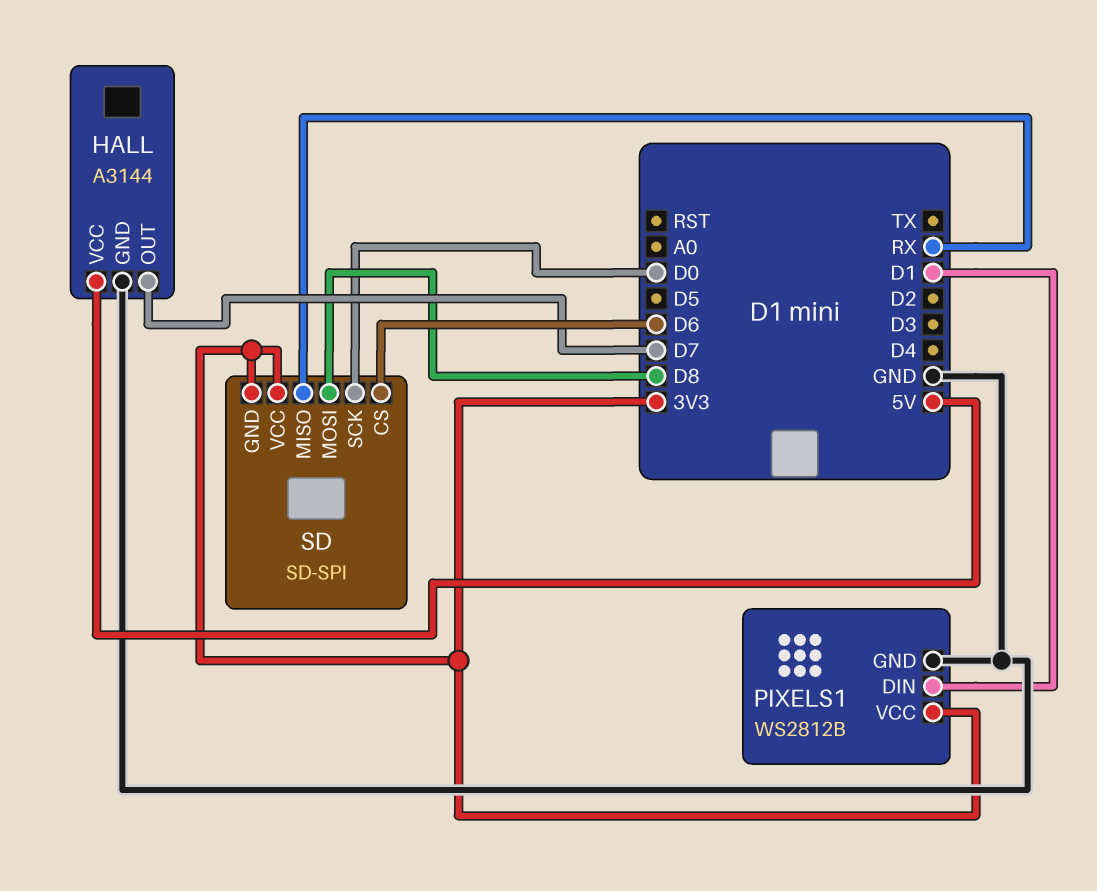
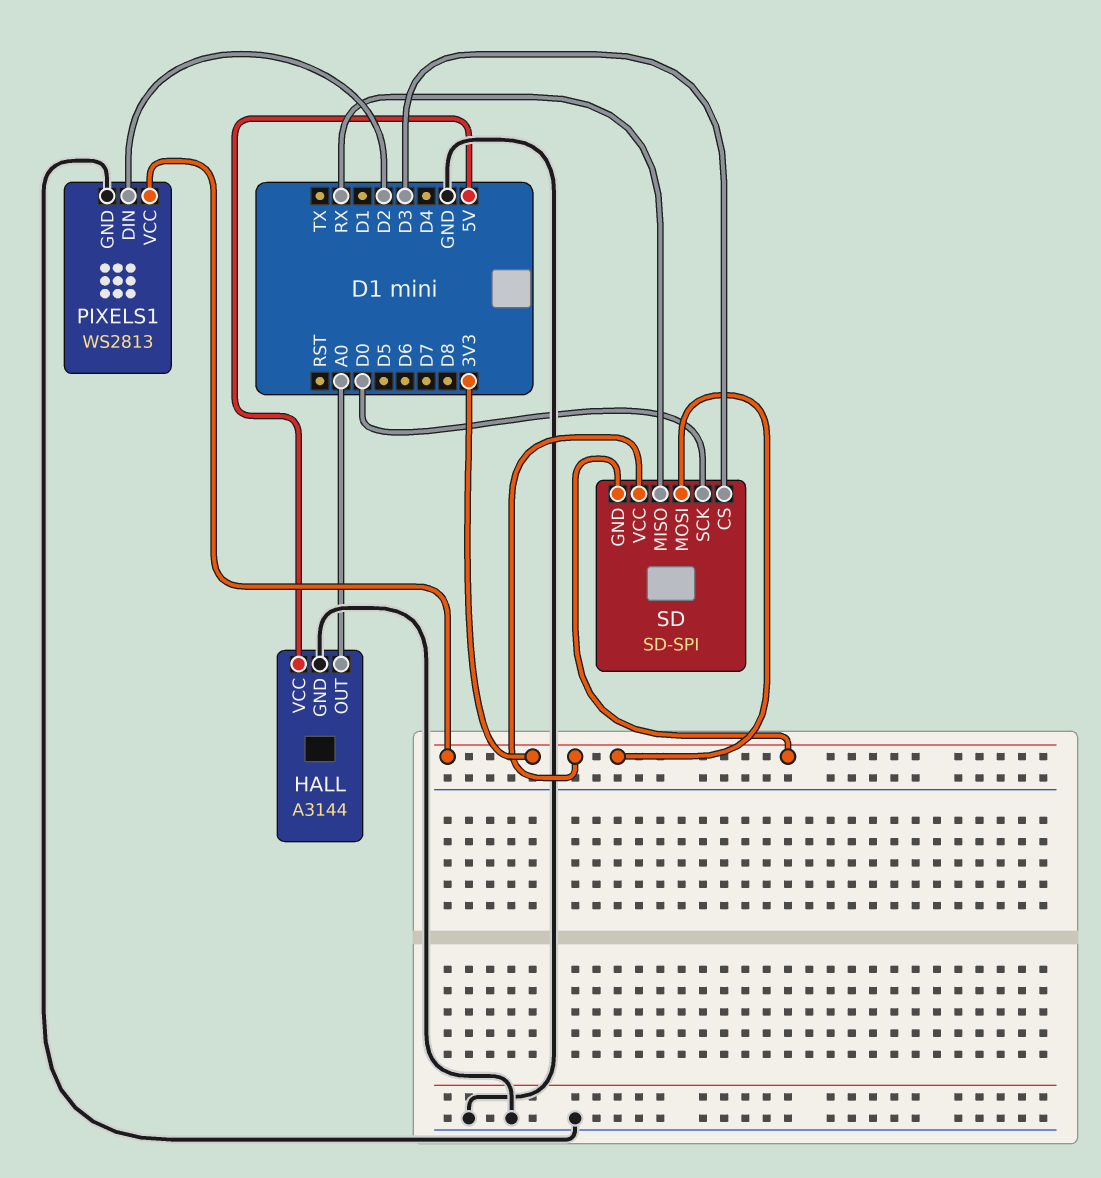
HALL pin OUT: D7 -> A0
PIXELS1: WS2812B -> WS2813
PIXELS1 pin DIN: D1 -> D2
SD pin CS: D6 -> D3
SD pin MOSI: D8 -> 3V3

